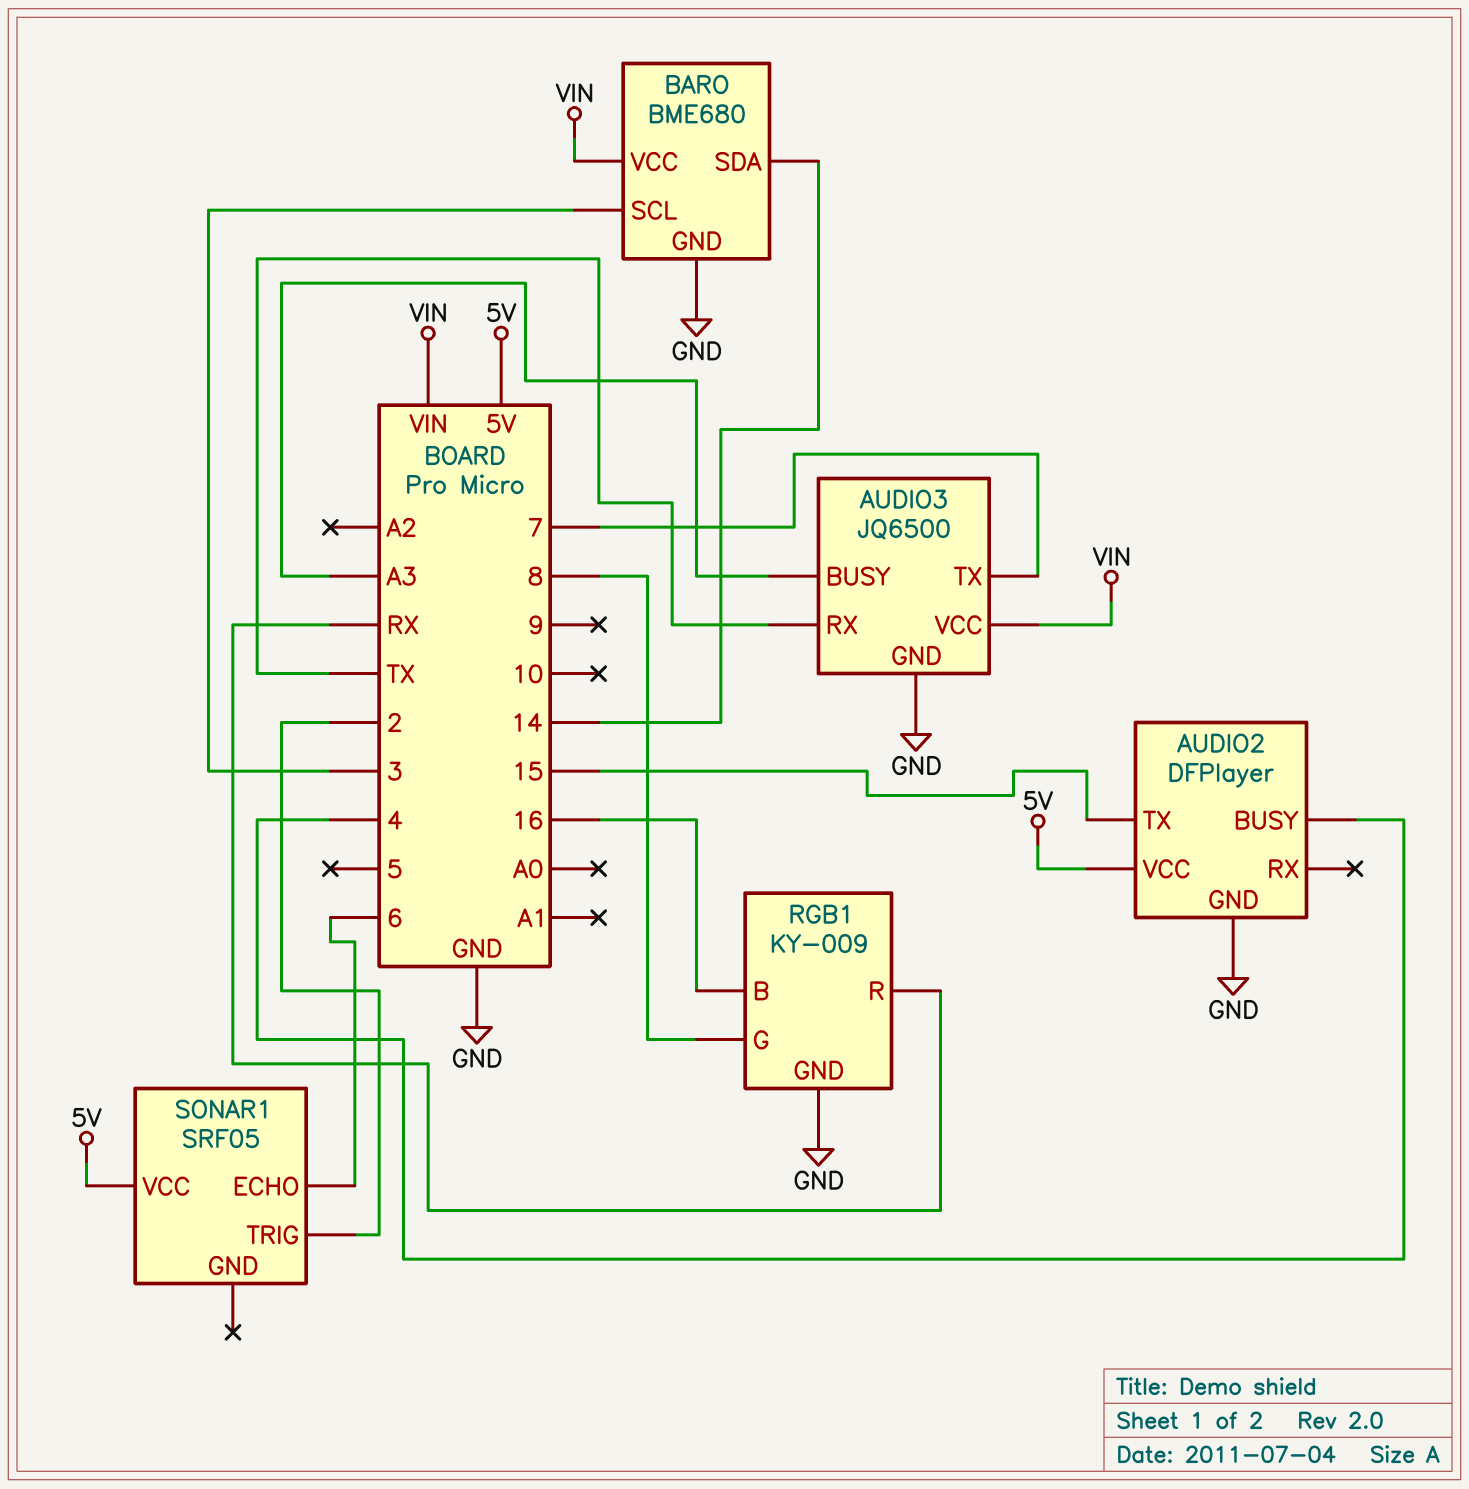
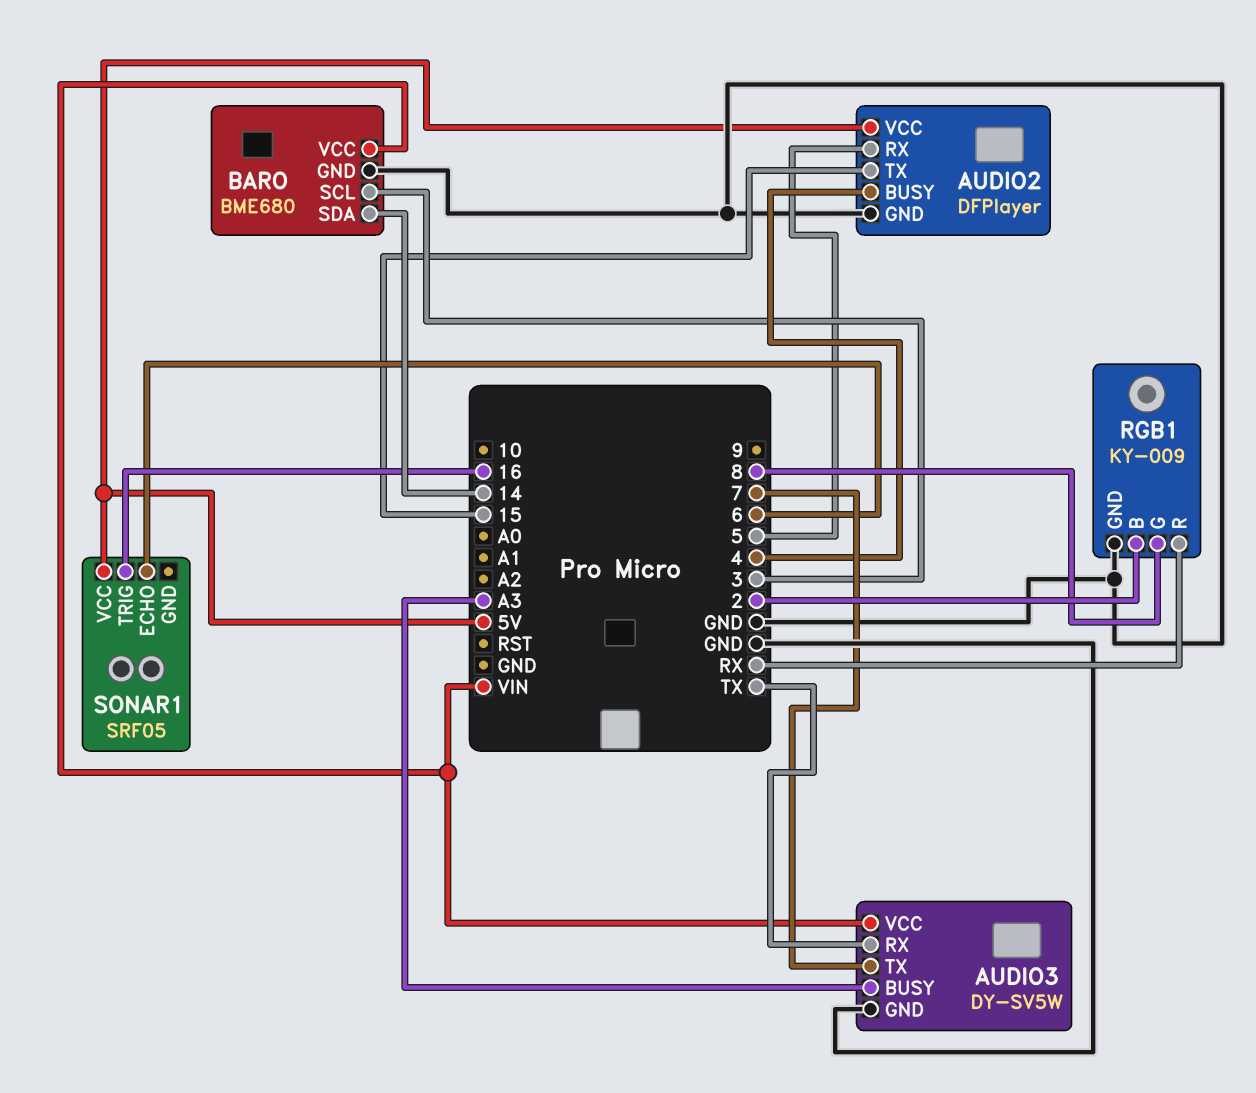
AUDIO2 pin RX: none -> 5
AUDIO3: JQ6500 -> DY-SV5W
RGB1 pin B: 16 -> 2
SONAR1 pin TRIG: 2 -> 16

